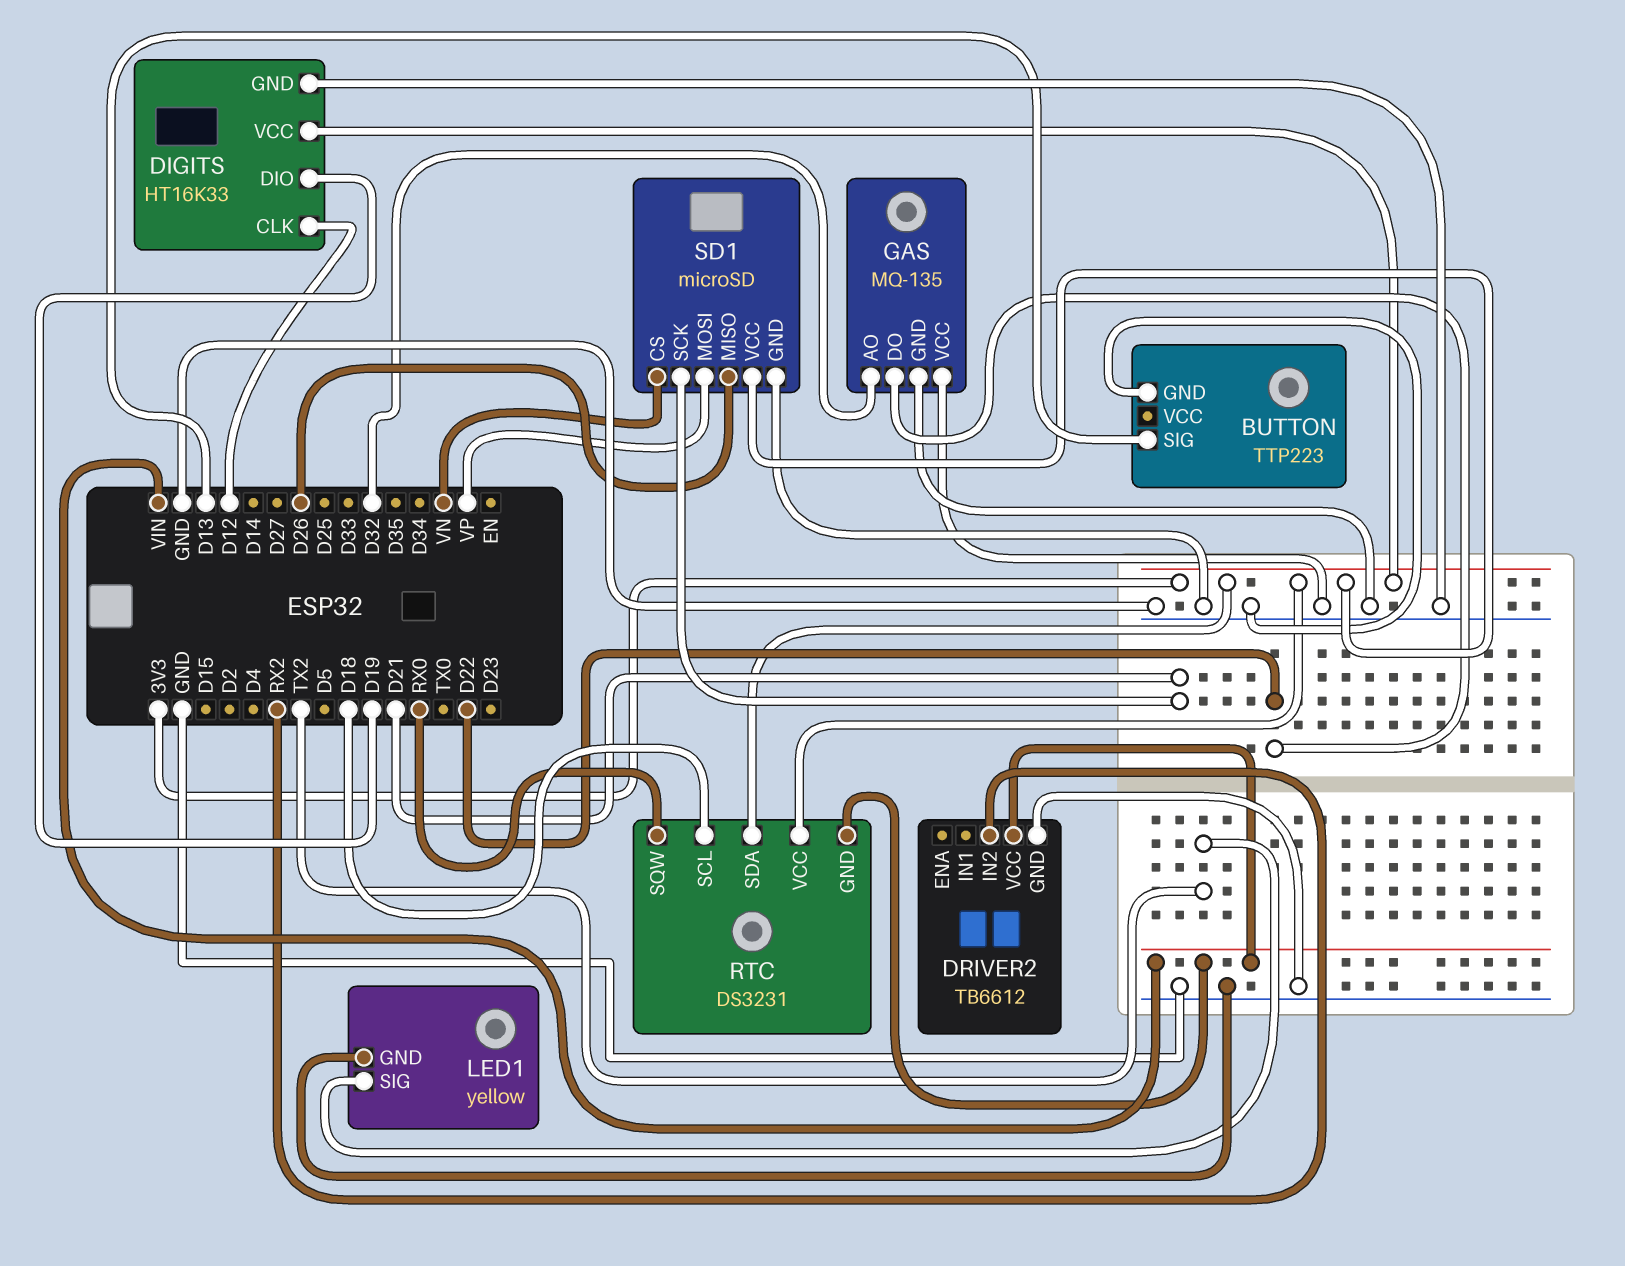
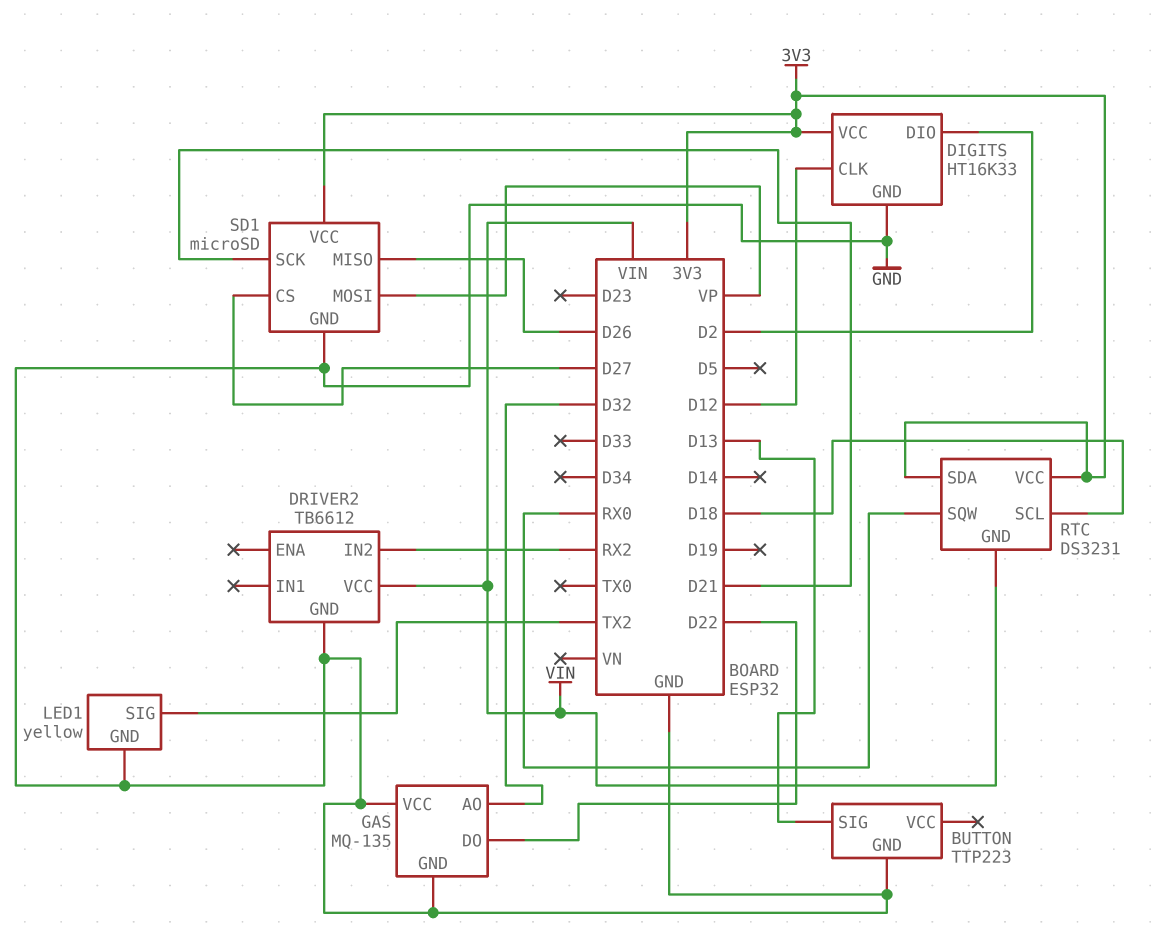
DIGITS pin DIO: D19 -> D2
SD1 pin CS: VN -> D27

